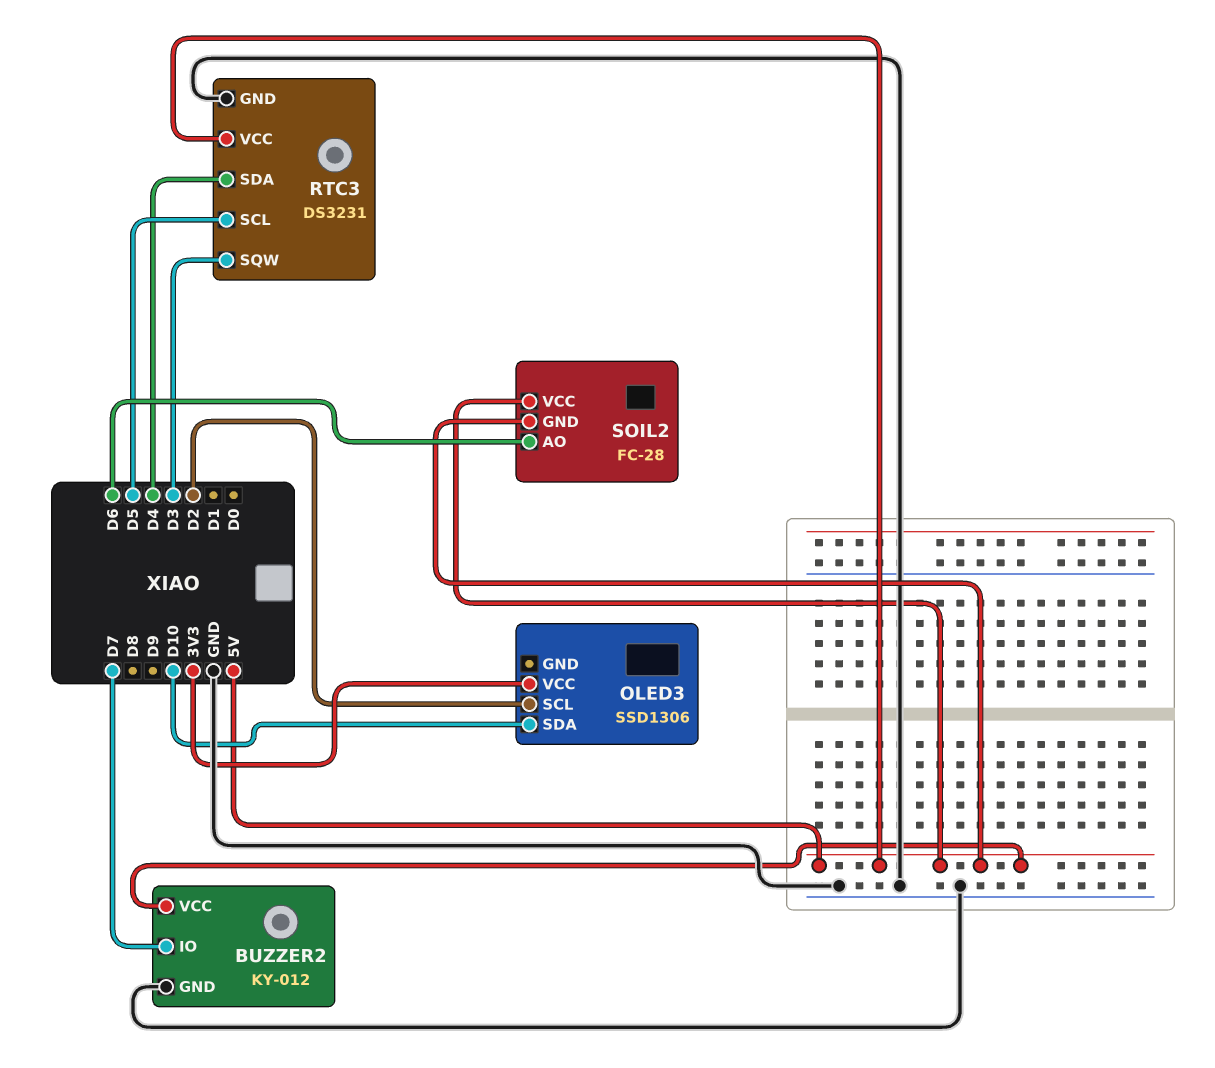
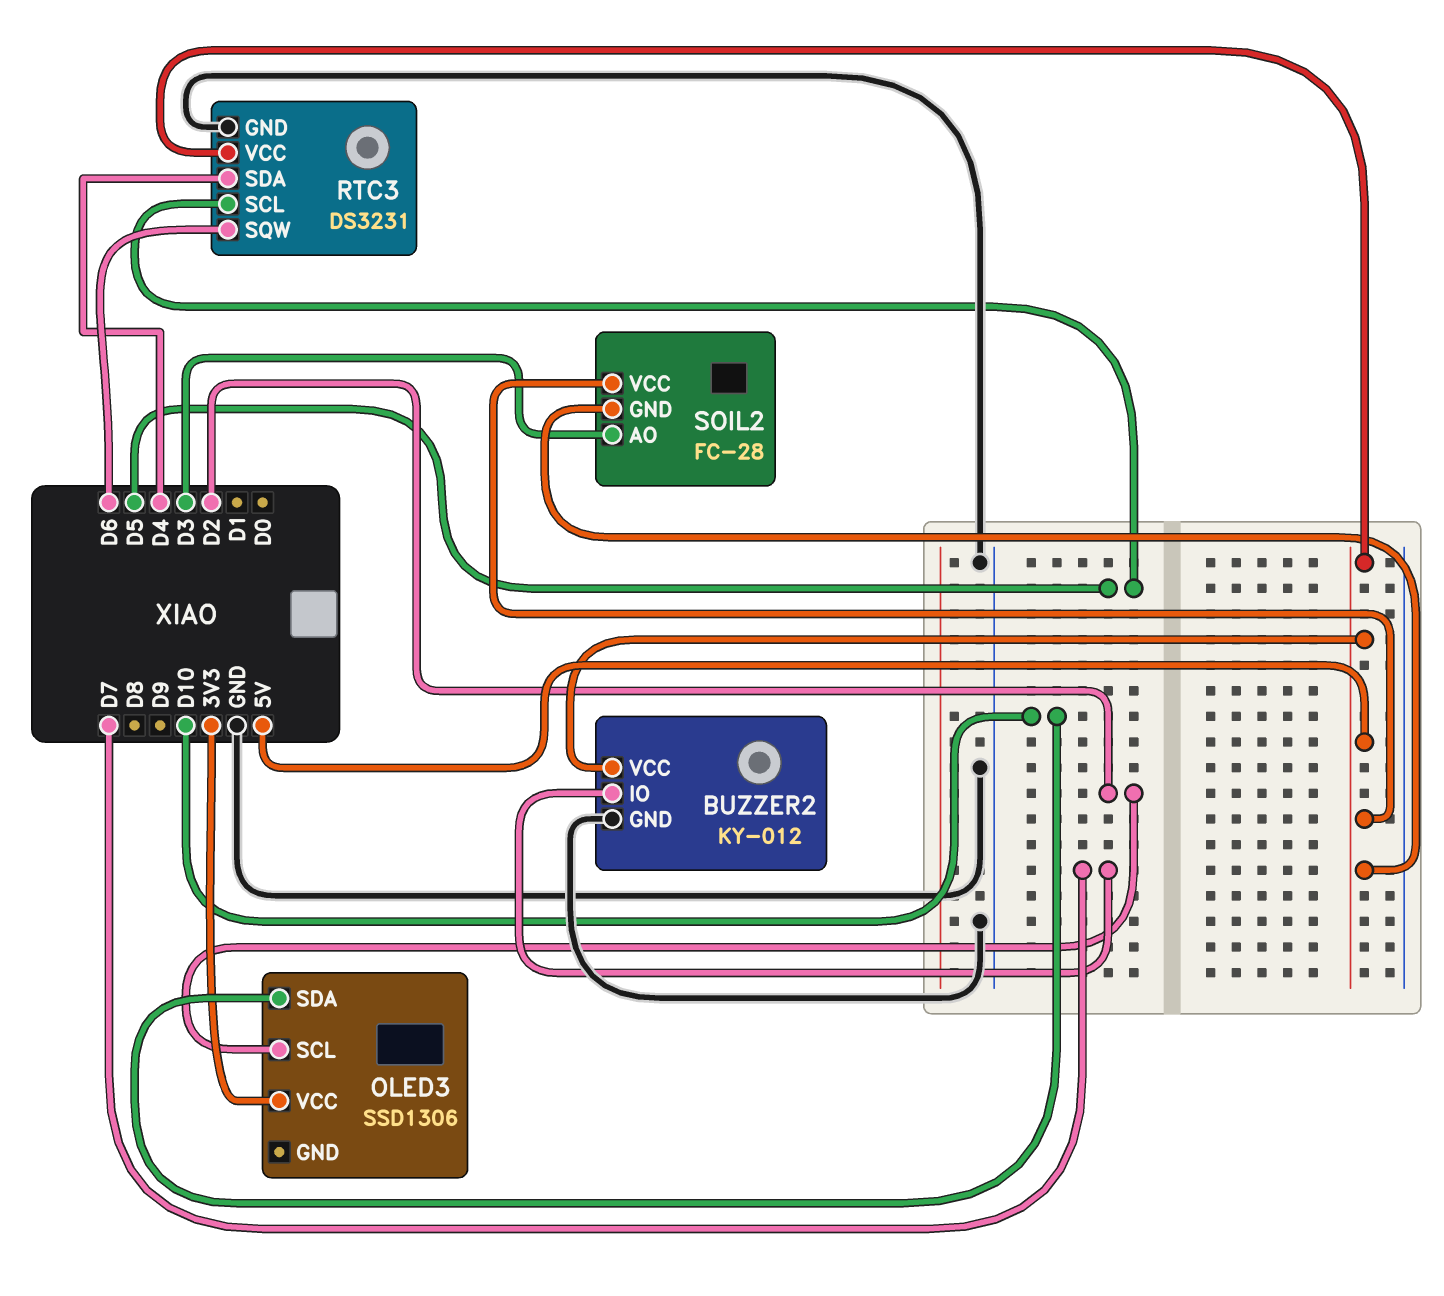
RTC3 pin SQW: D3 -> D6
SOIL2 pin AO: D6 -> D3

